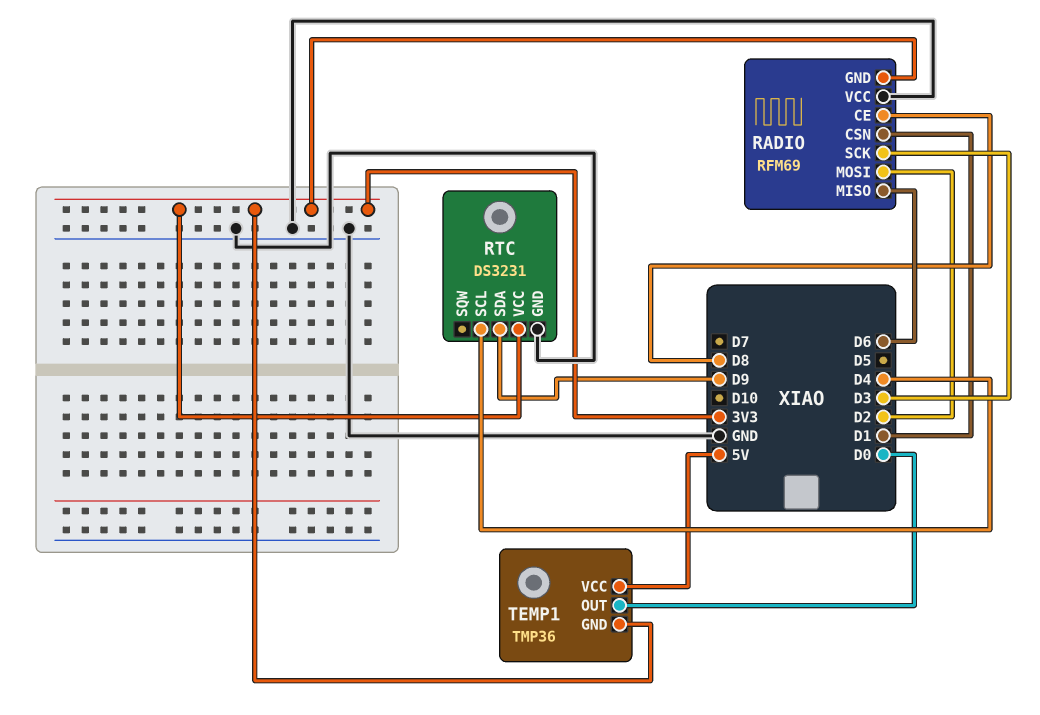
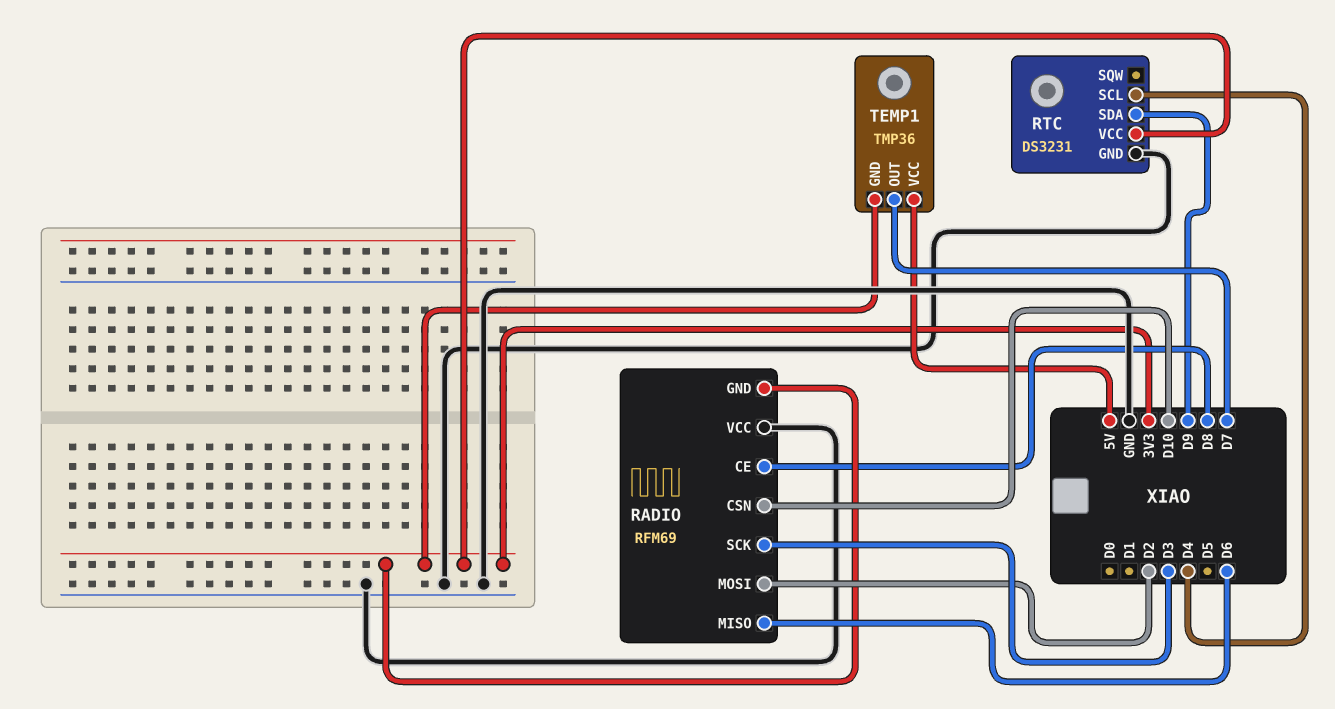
RADIO pin CSN: D1 -> D10
TEMP1 pin OUT: D0 -> D7

